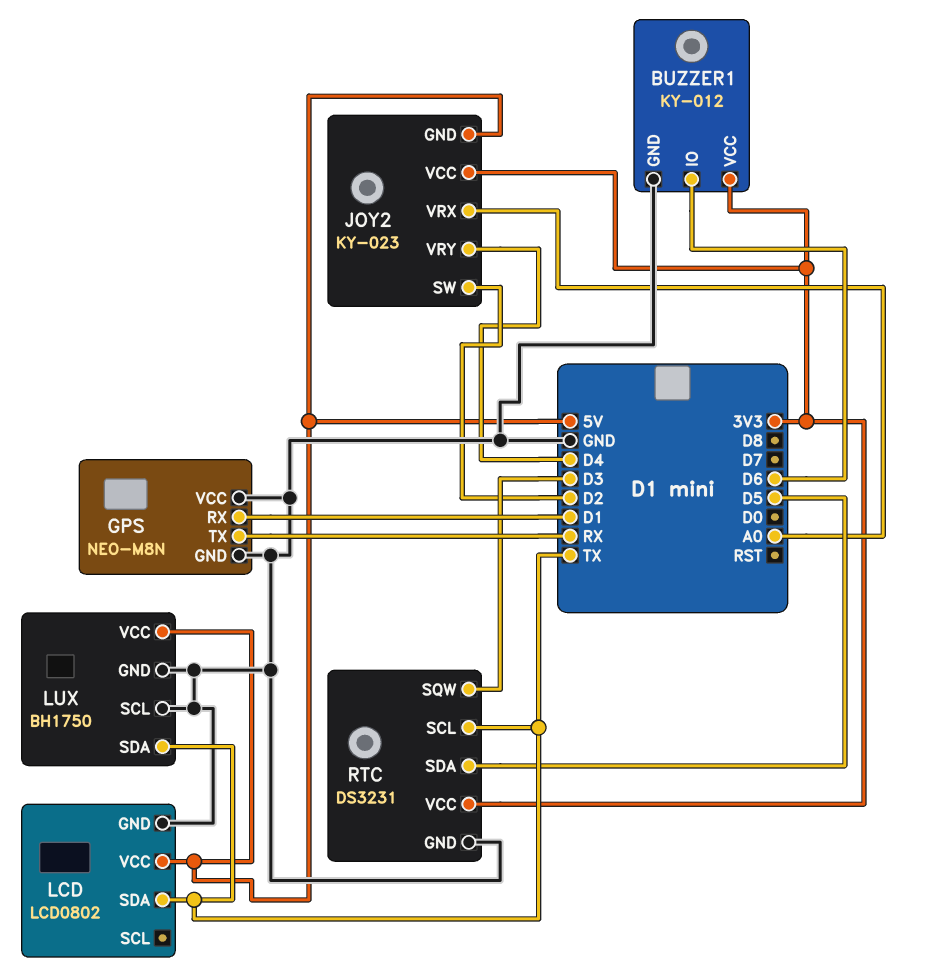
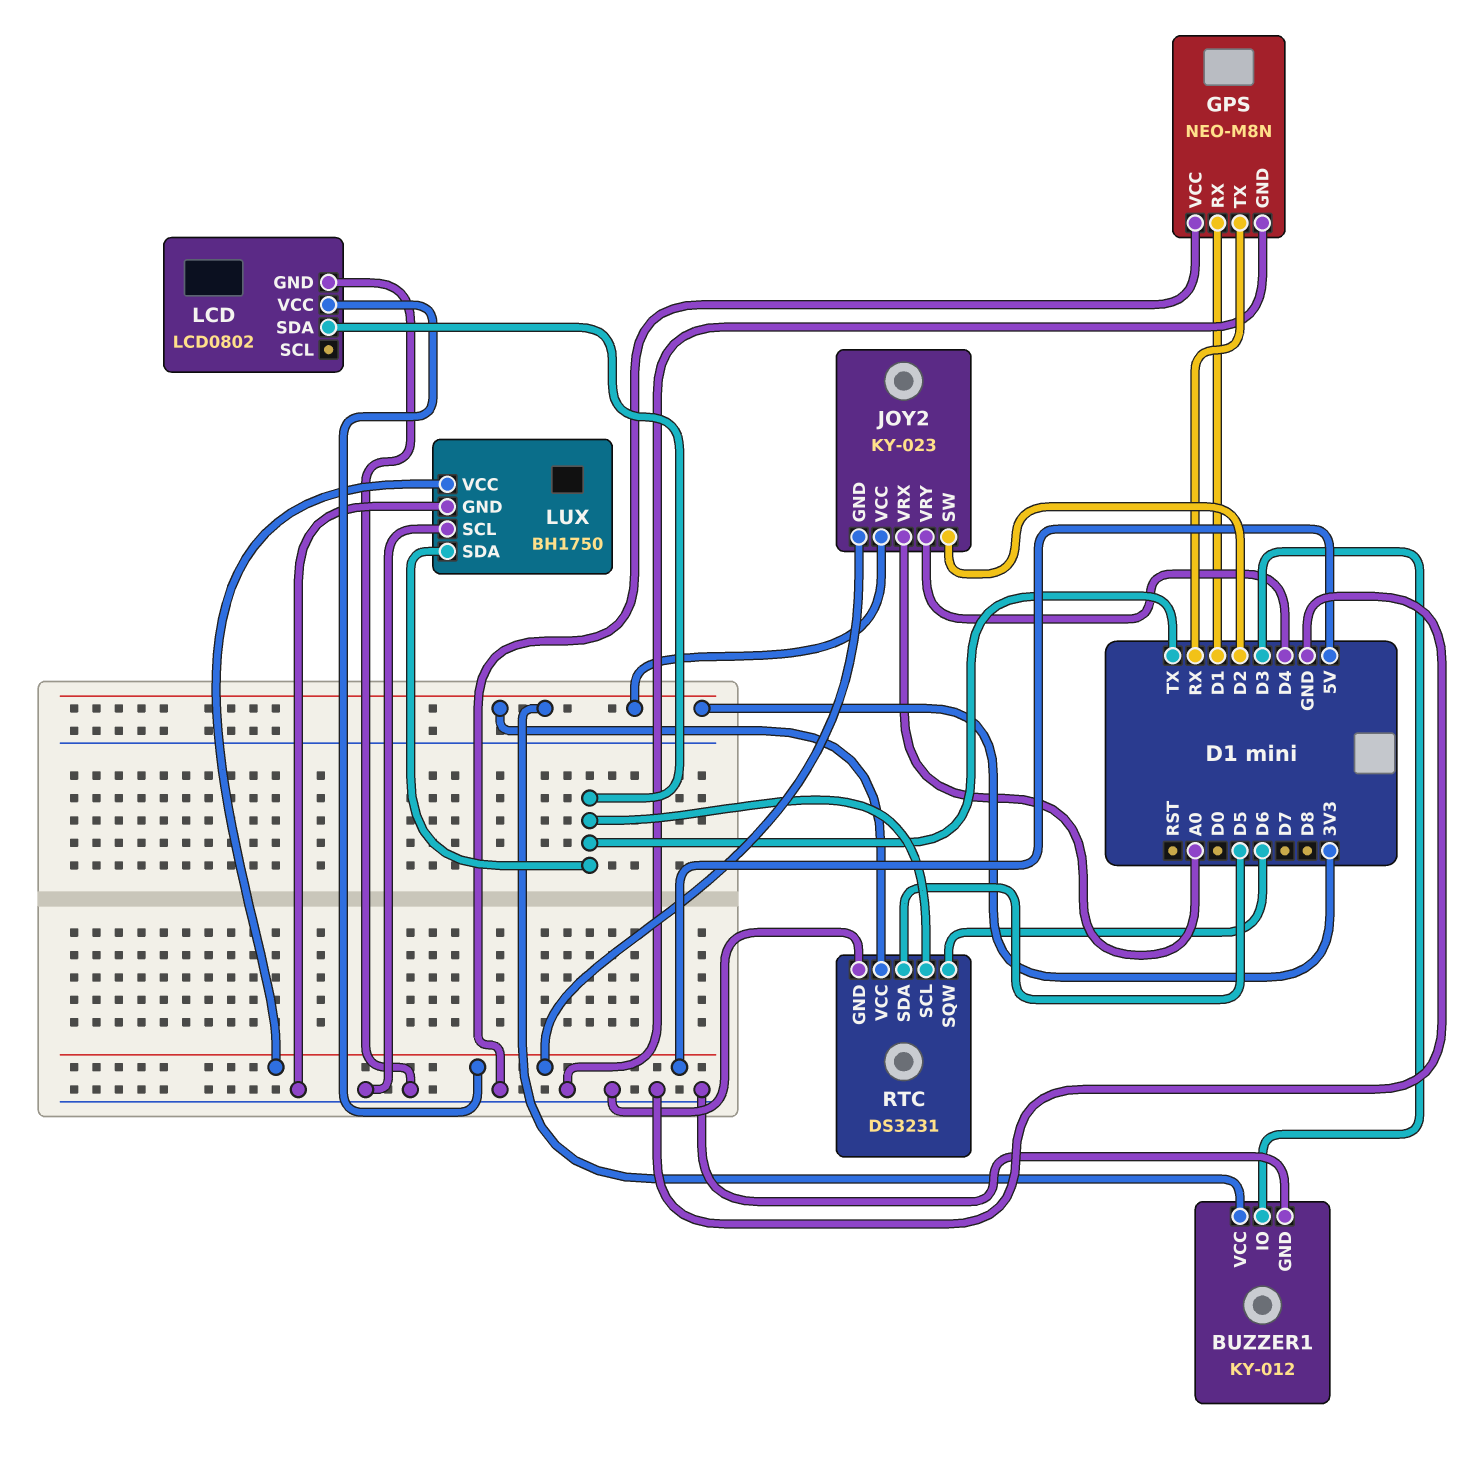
BUZZER1 pin IO: D6 -> D3
RTC pin SQW: D3 -> D6

